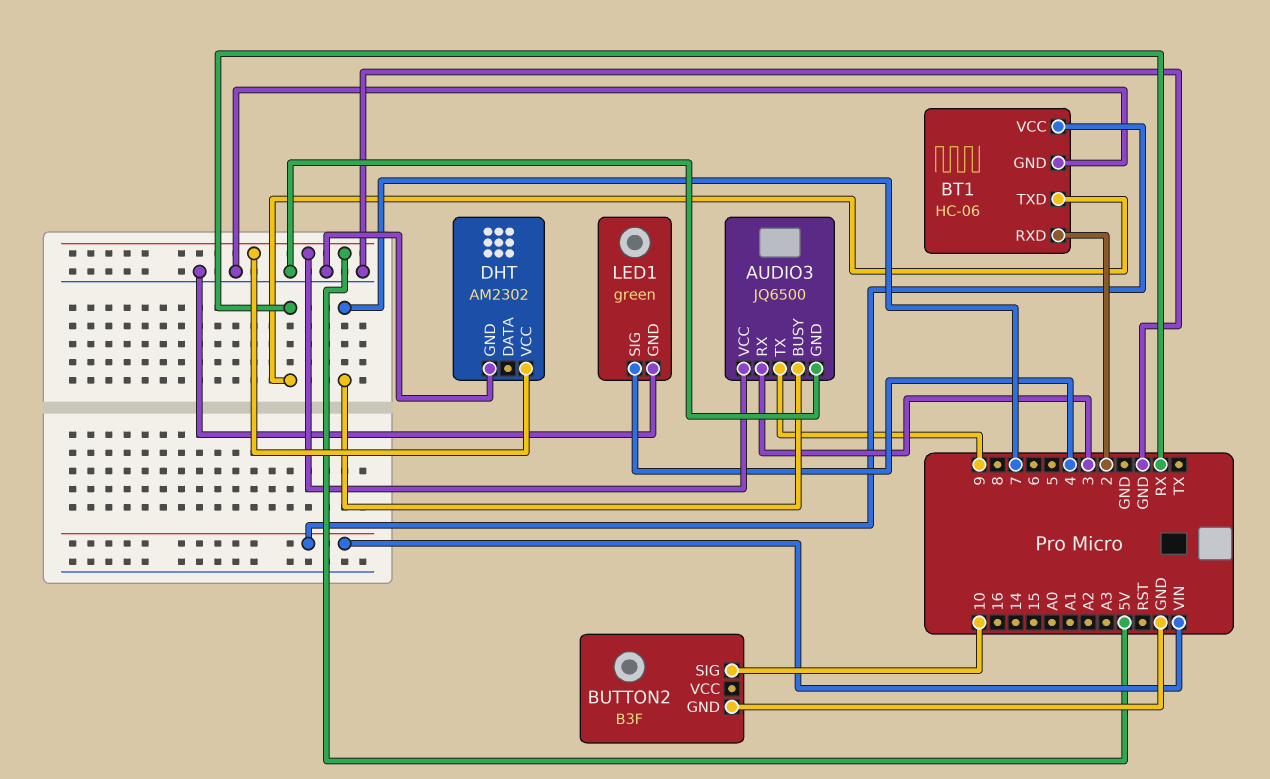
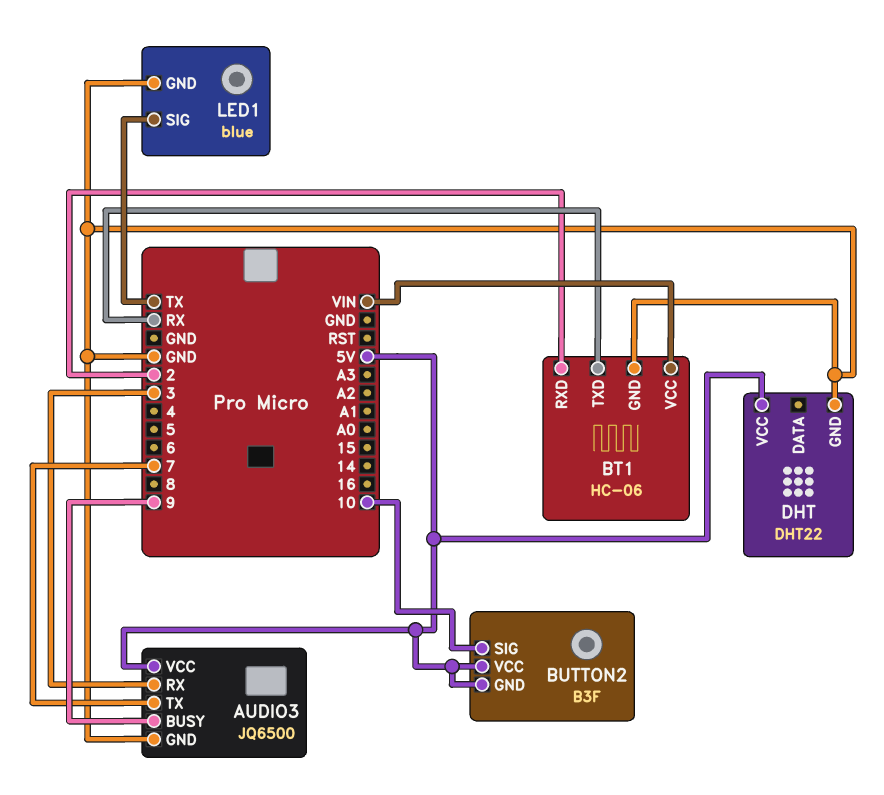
AUDIO3 pin BUSY: 7 -> 9
AUDIO3 pin TX: 9 -> 7
BUTTON2 pin GND: GND -> 5V
BUTTON2 pin VCC: none -> 5V
DHT: AM2302 -> DHT22
LED1: green -> blue
LED1 pin SIG: 4 -> TX

